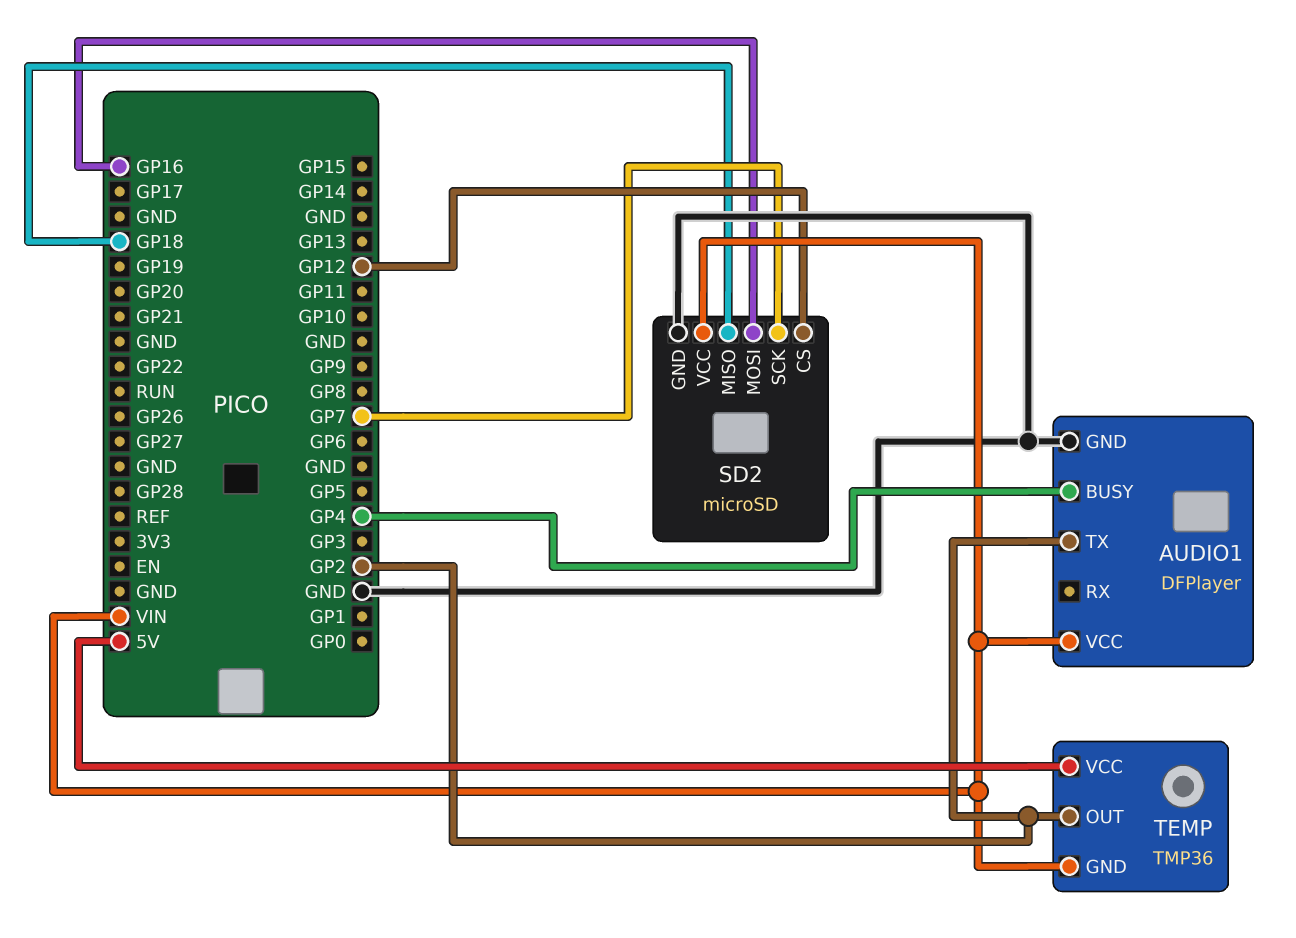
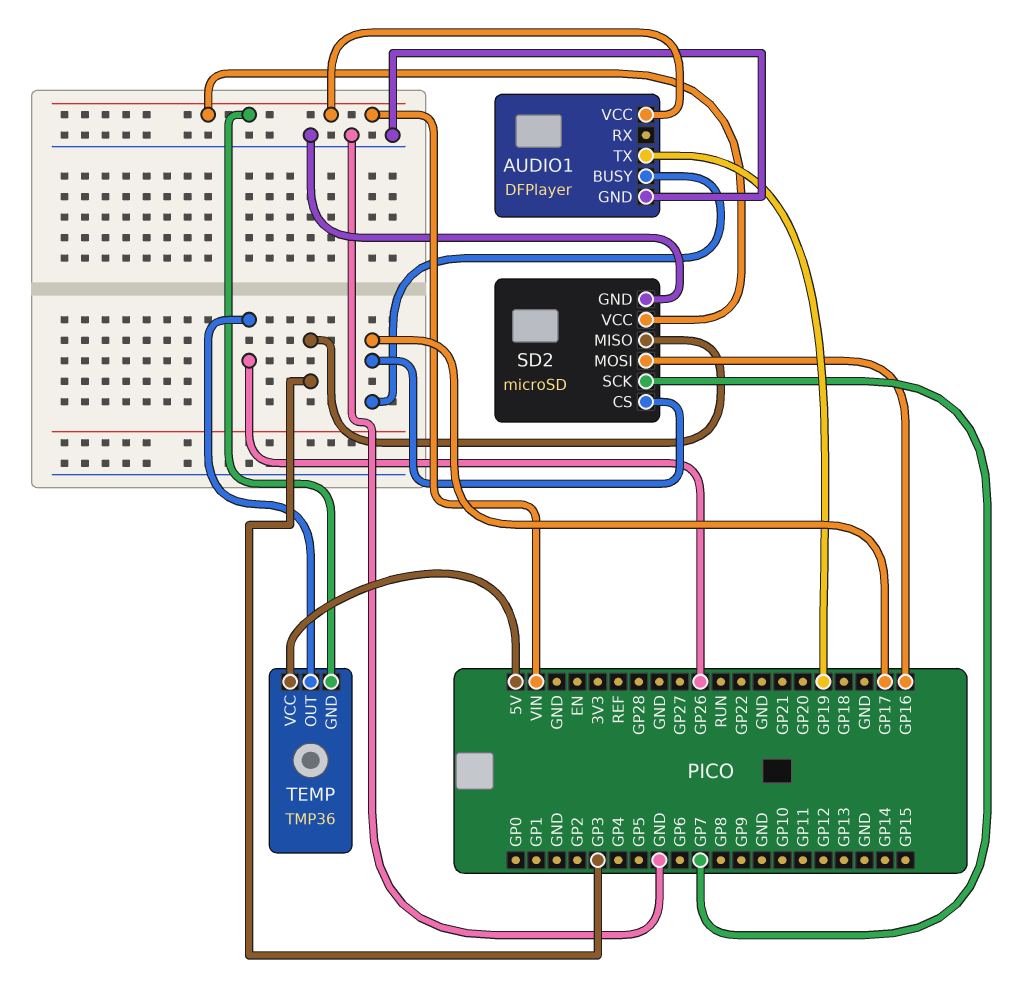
AUDIO1 pin BUSY: GP4 -> GP17
AUDIO1 pin TX: GP2 -> GP19
SD2 pin CS: GP12 -> GP17
SD2 pin MISO: GP18 -> GP3
TEMP pin OUT: GP2 -> GP26

